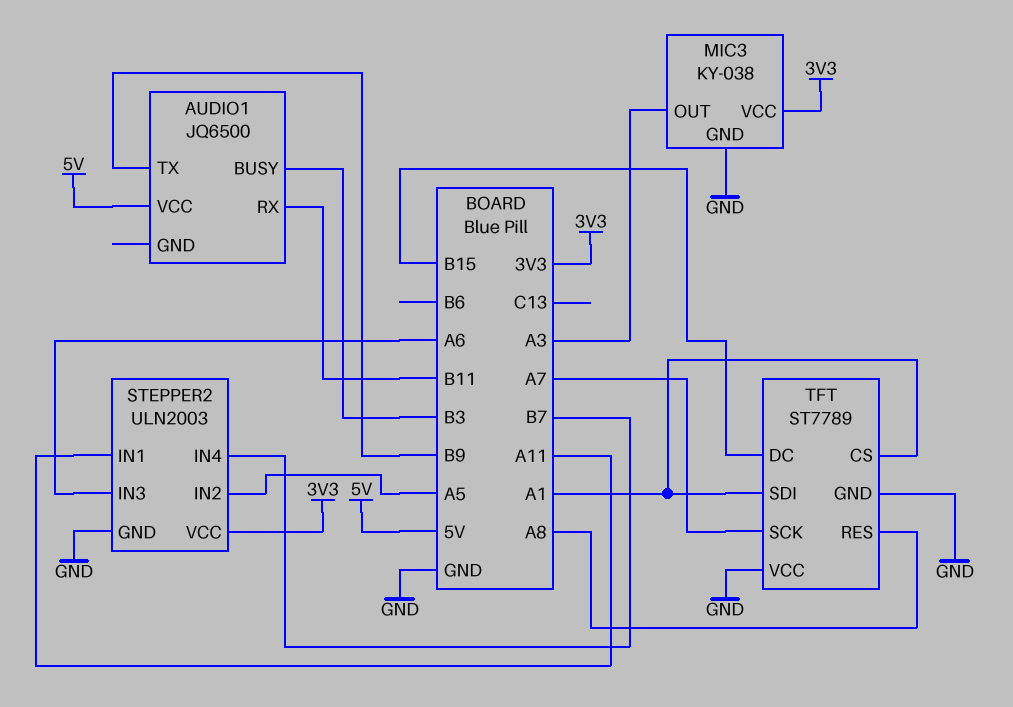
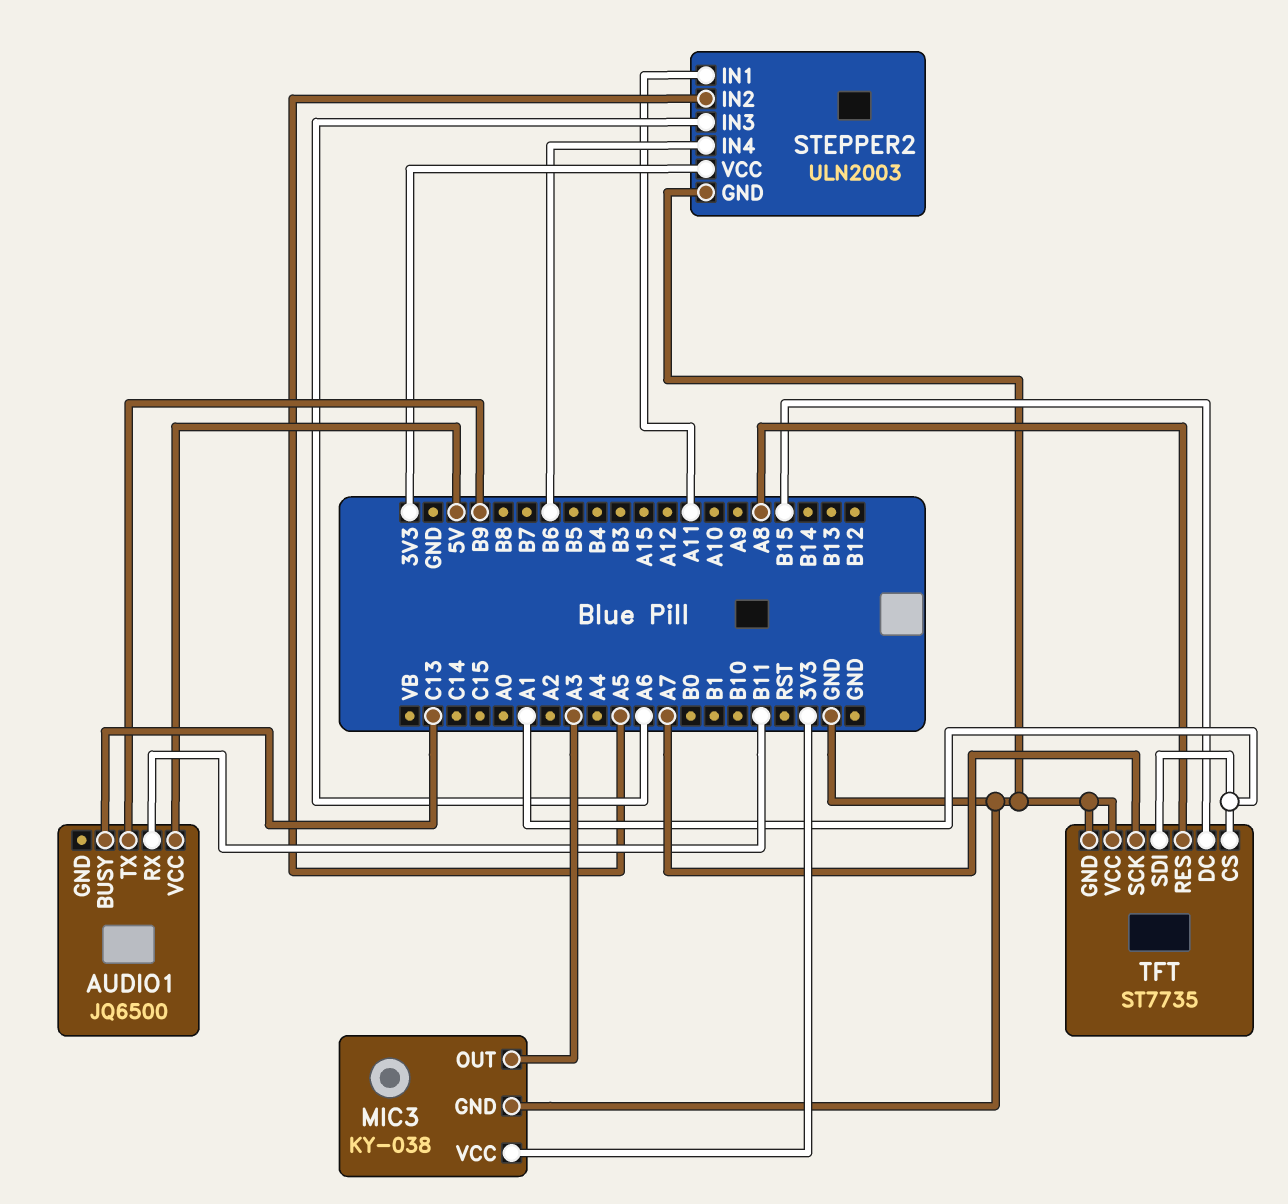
AUDIO1 pin BUSY: B3 -> C13
STEPPER2 pin IN4: B7 -> B6
TFT: ST7789 -> ST7735

